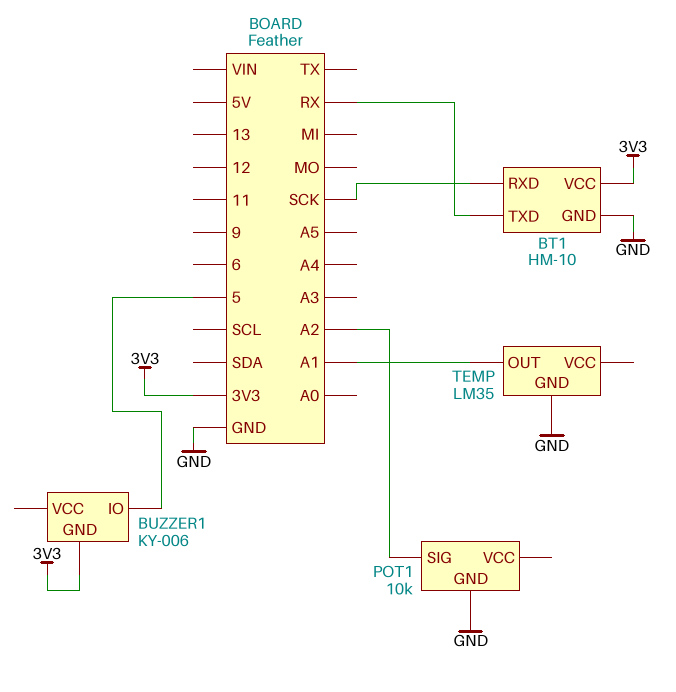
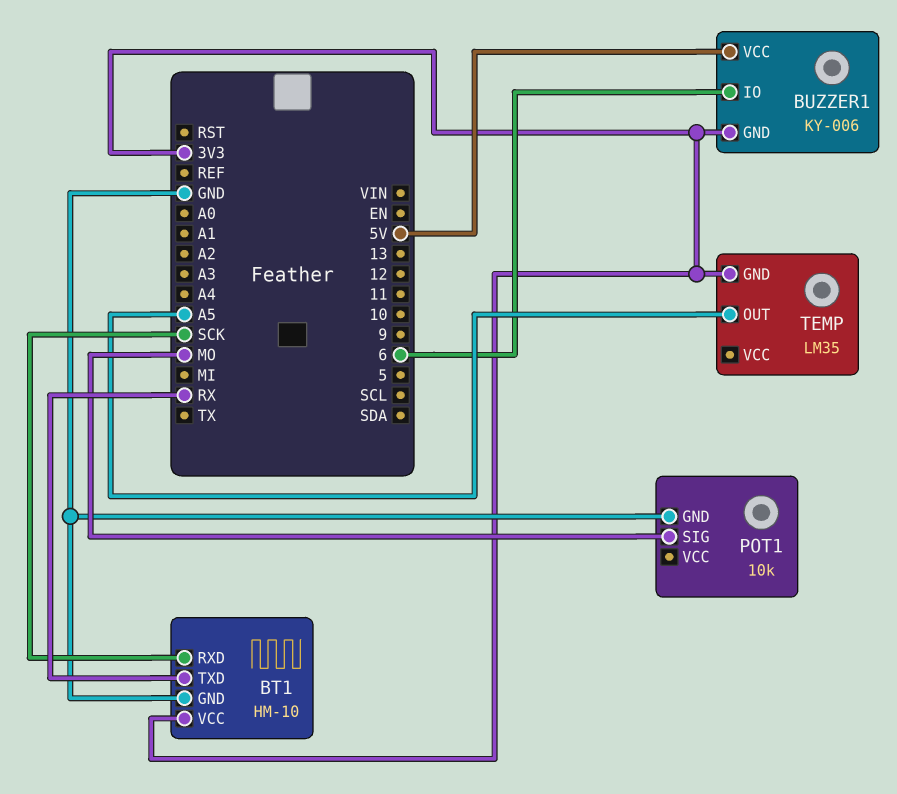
BUZZER1 pin IO: 5 -> 6
BUZZER1 pin VCC: none -> 5V
POT1 pin SIG: A2 -> MO
TEMP pin GND: GND -> 3V3
TEMP pin OUT: A1 -> A5

